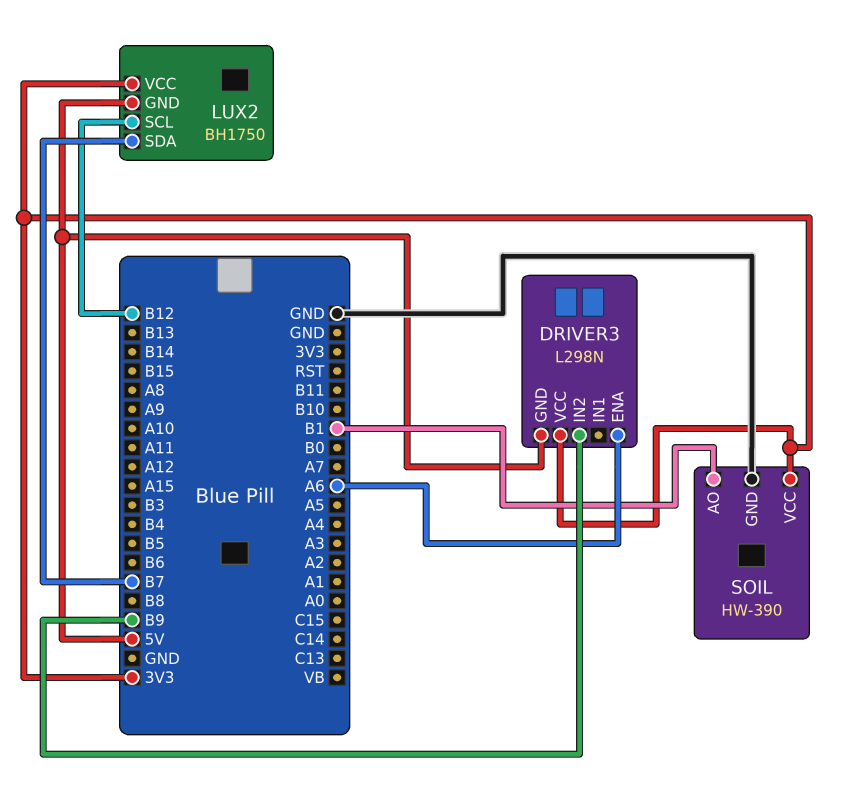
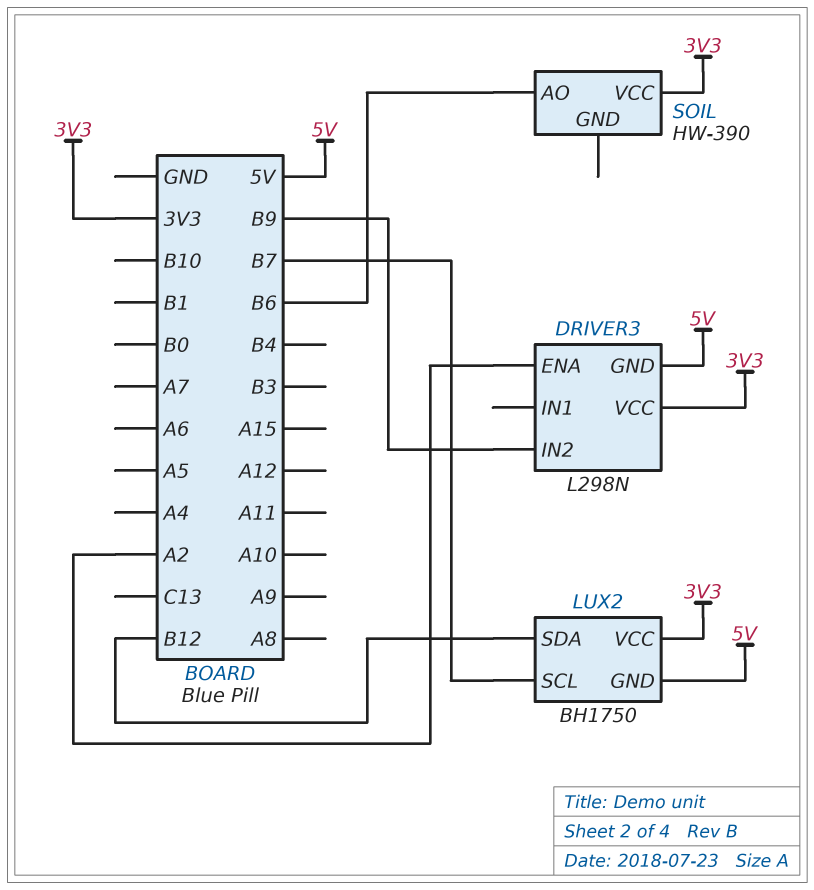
DRIVER3 pin ENA: A6 -> A2
LUX2 pin SCL: B12 -> B7
LUX2 pin SDA: B7 -> B12
SOIL pin AO: B1 -> B6
SOIL pin GND: GND -> none

